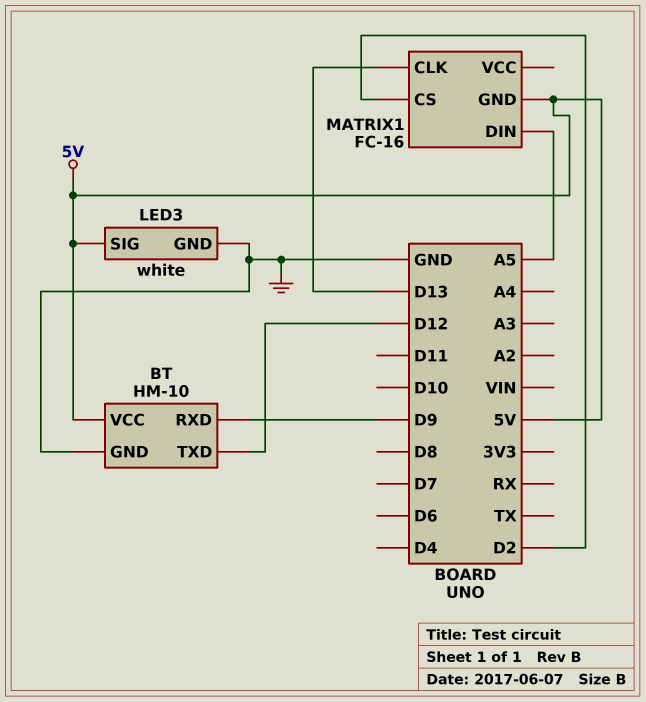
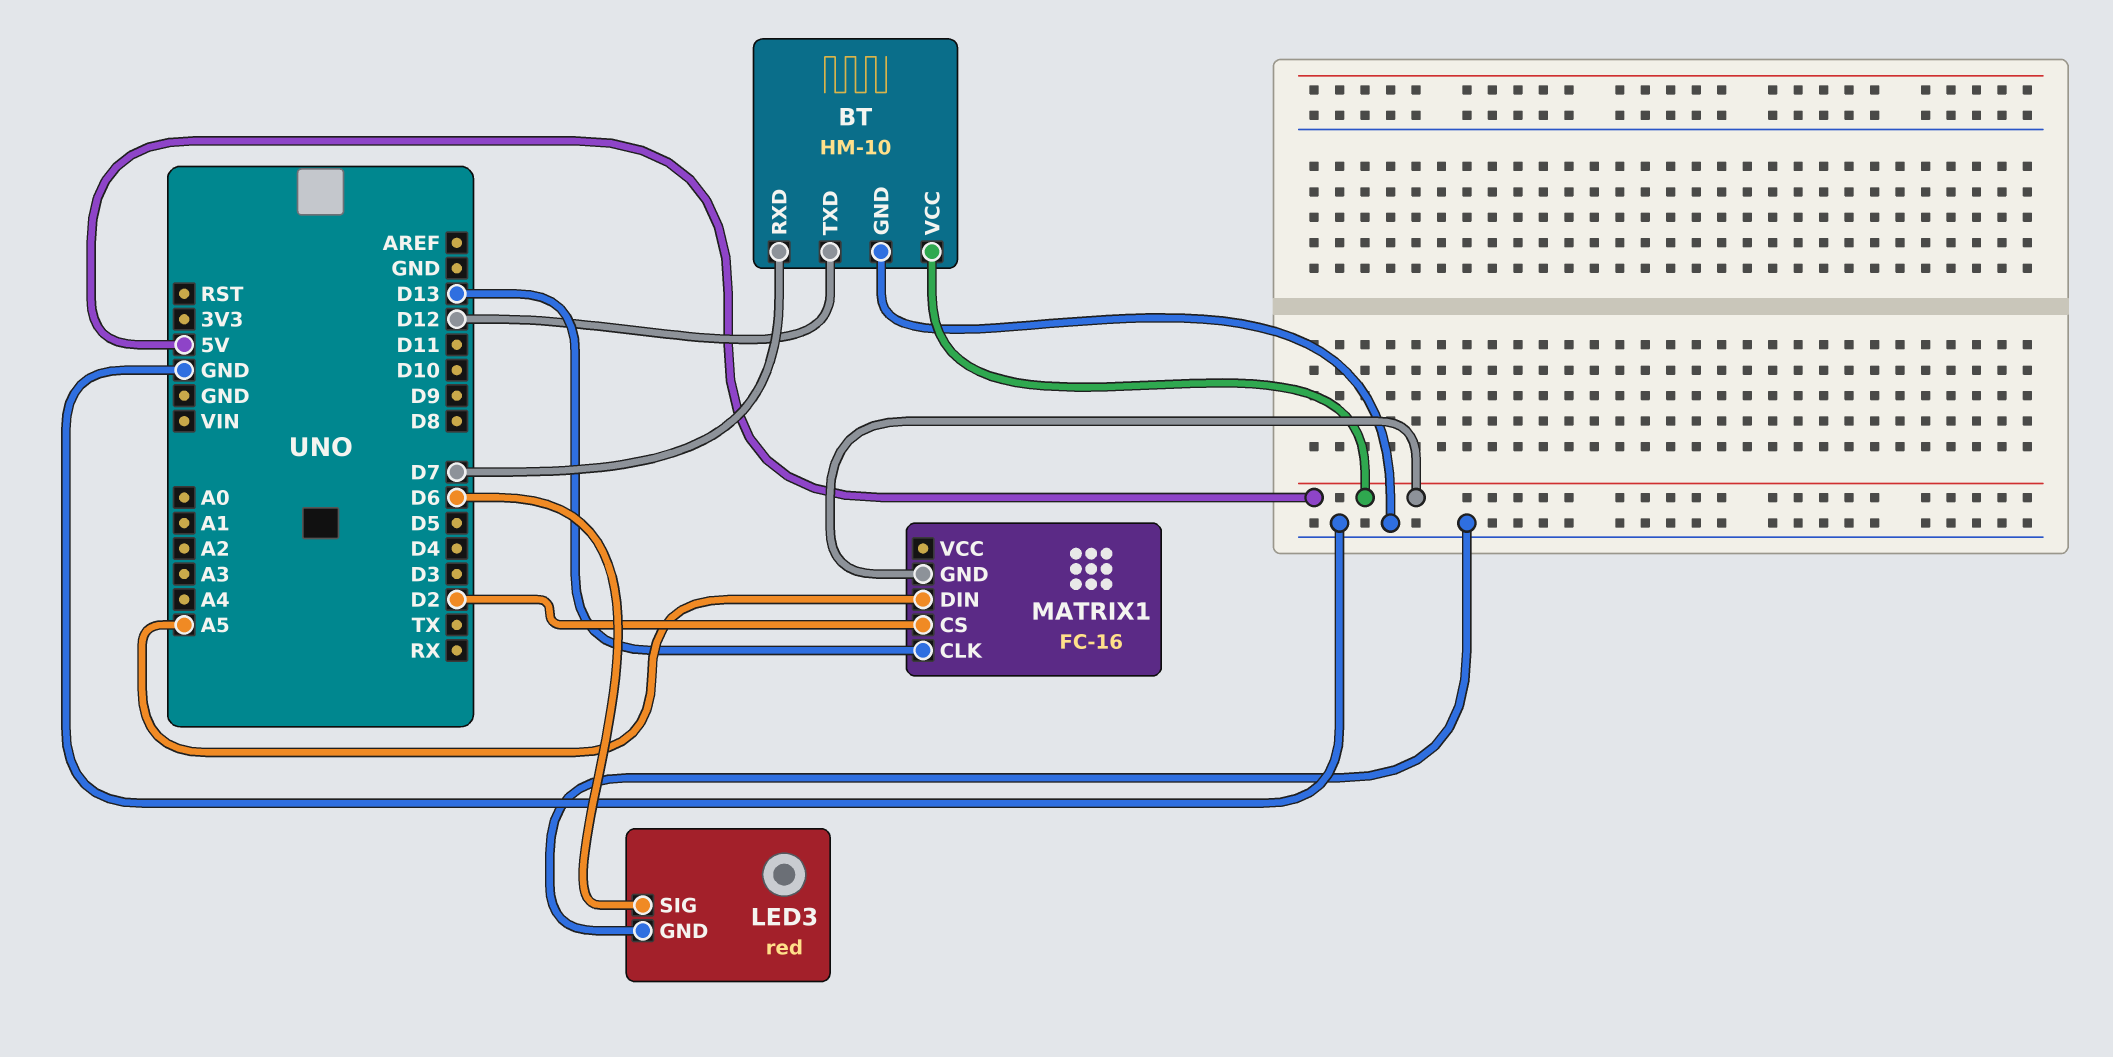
BT pin RXD: D9 -> D7
LED3: white -> red
LED3 pin SIG: 5V -> D6

